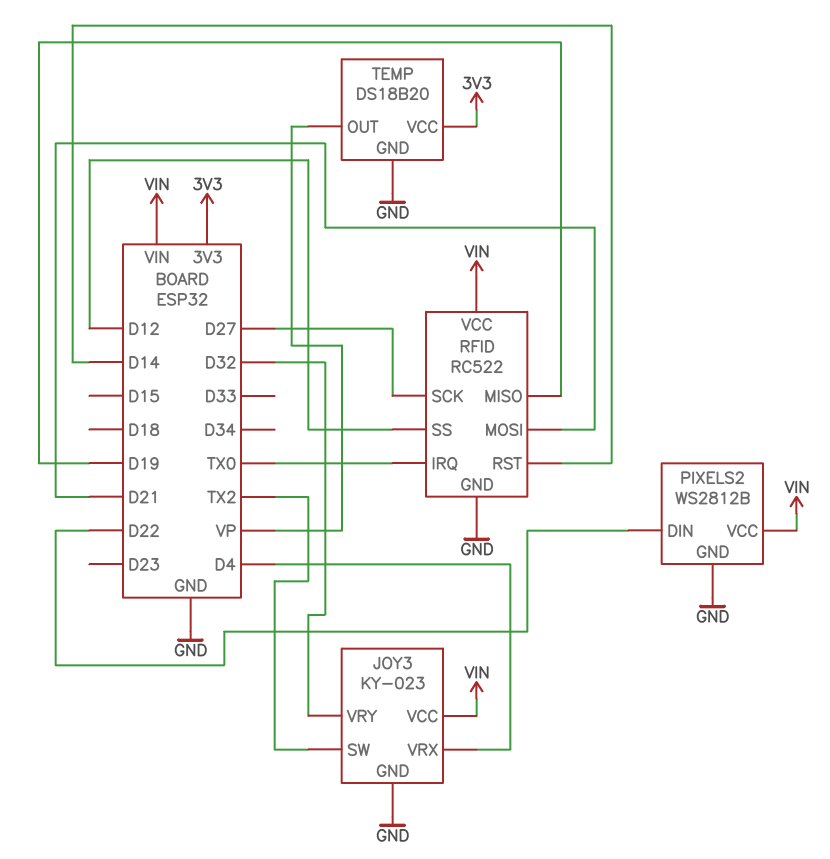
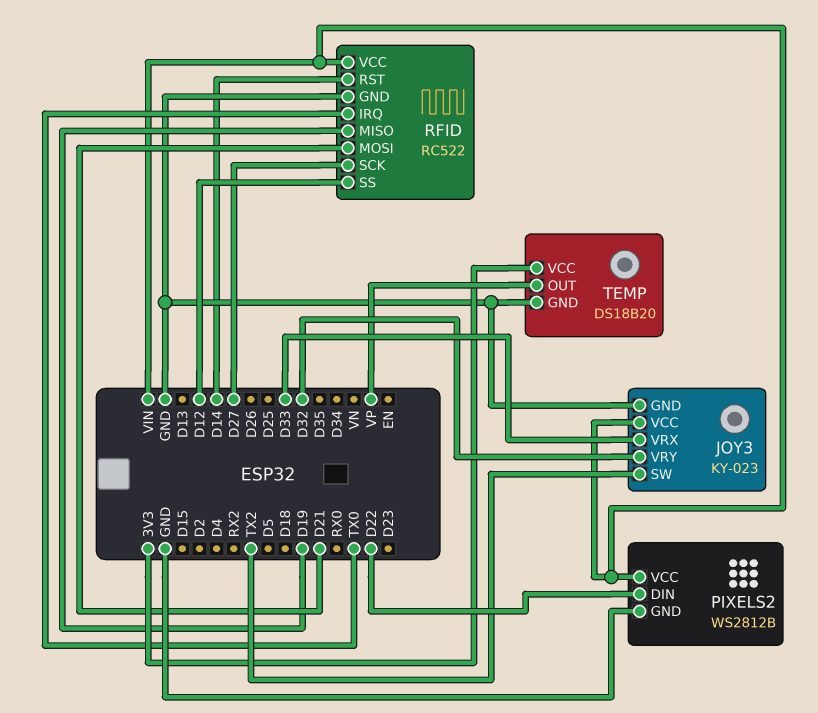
JOY3 pin VRX: D4 -> D33

